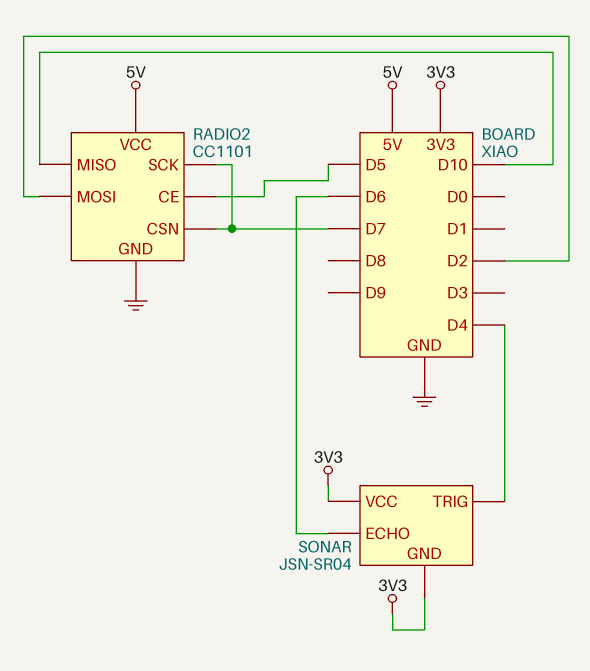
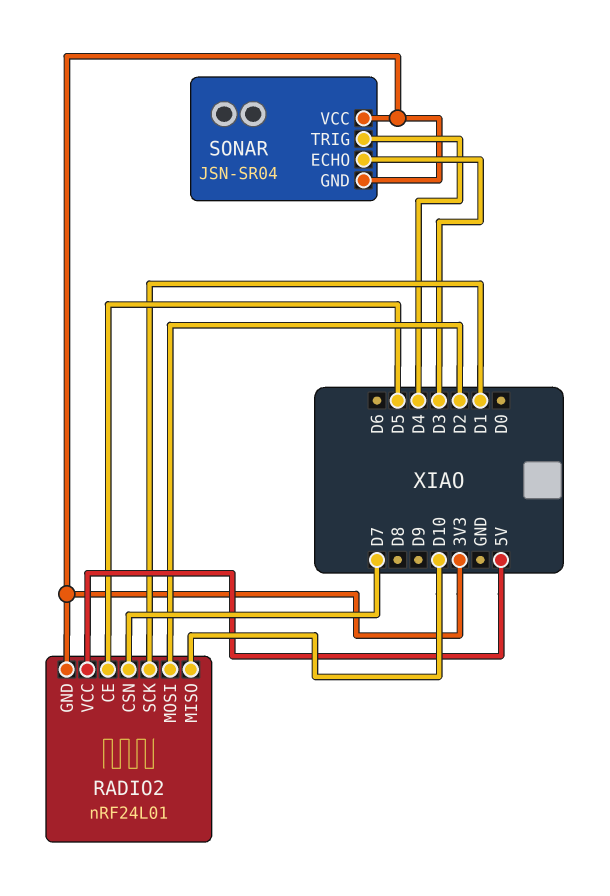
RADIO2: CC1101 -> nRF24L01
RADIO2 pin GND: GND -> 3V3
RADIO2 pin SCK: D7 -> D1
SONAR pin ECHO: D6 -> D3

